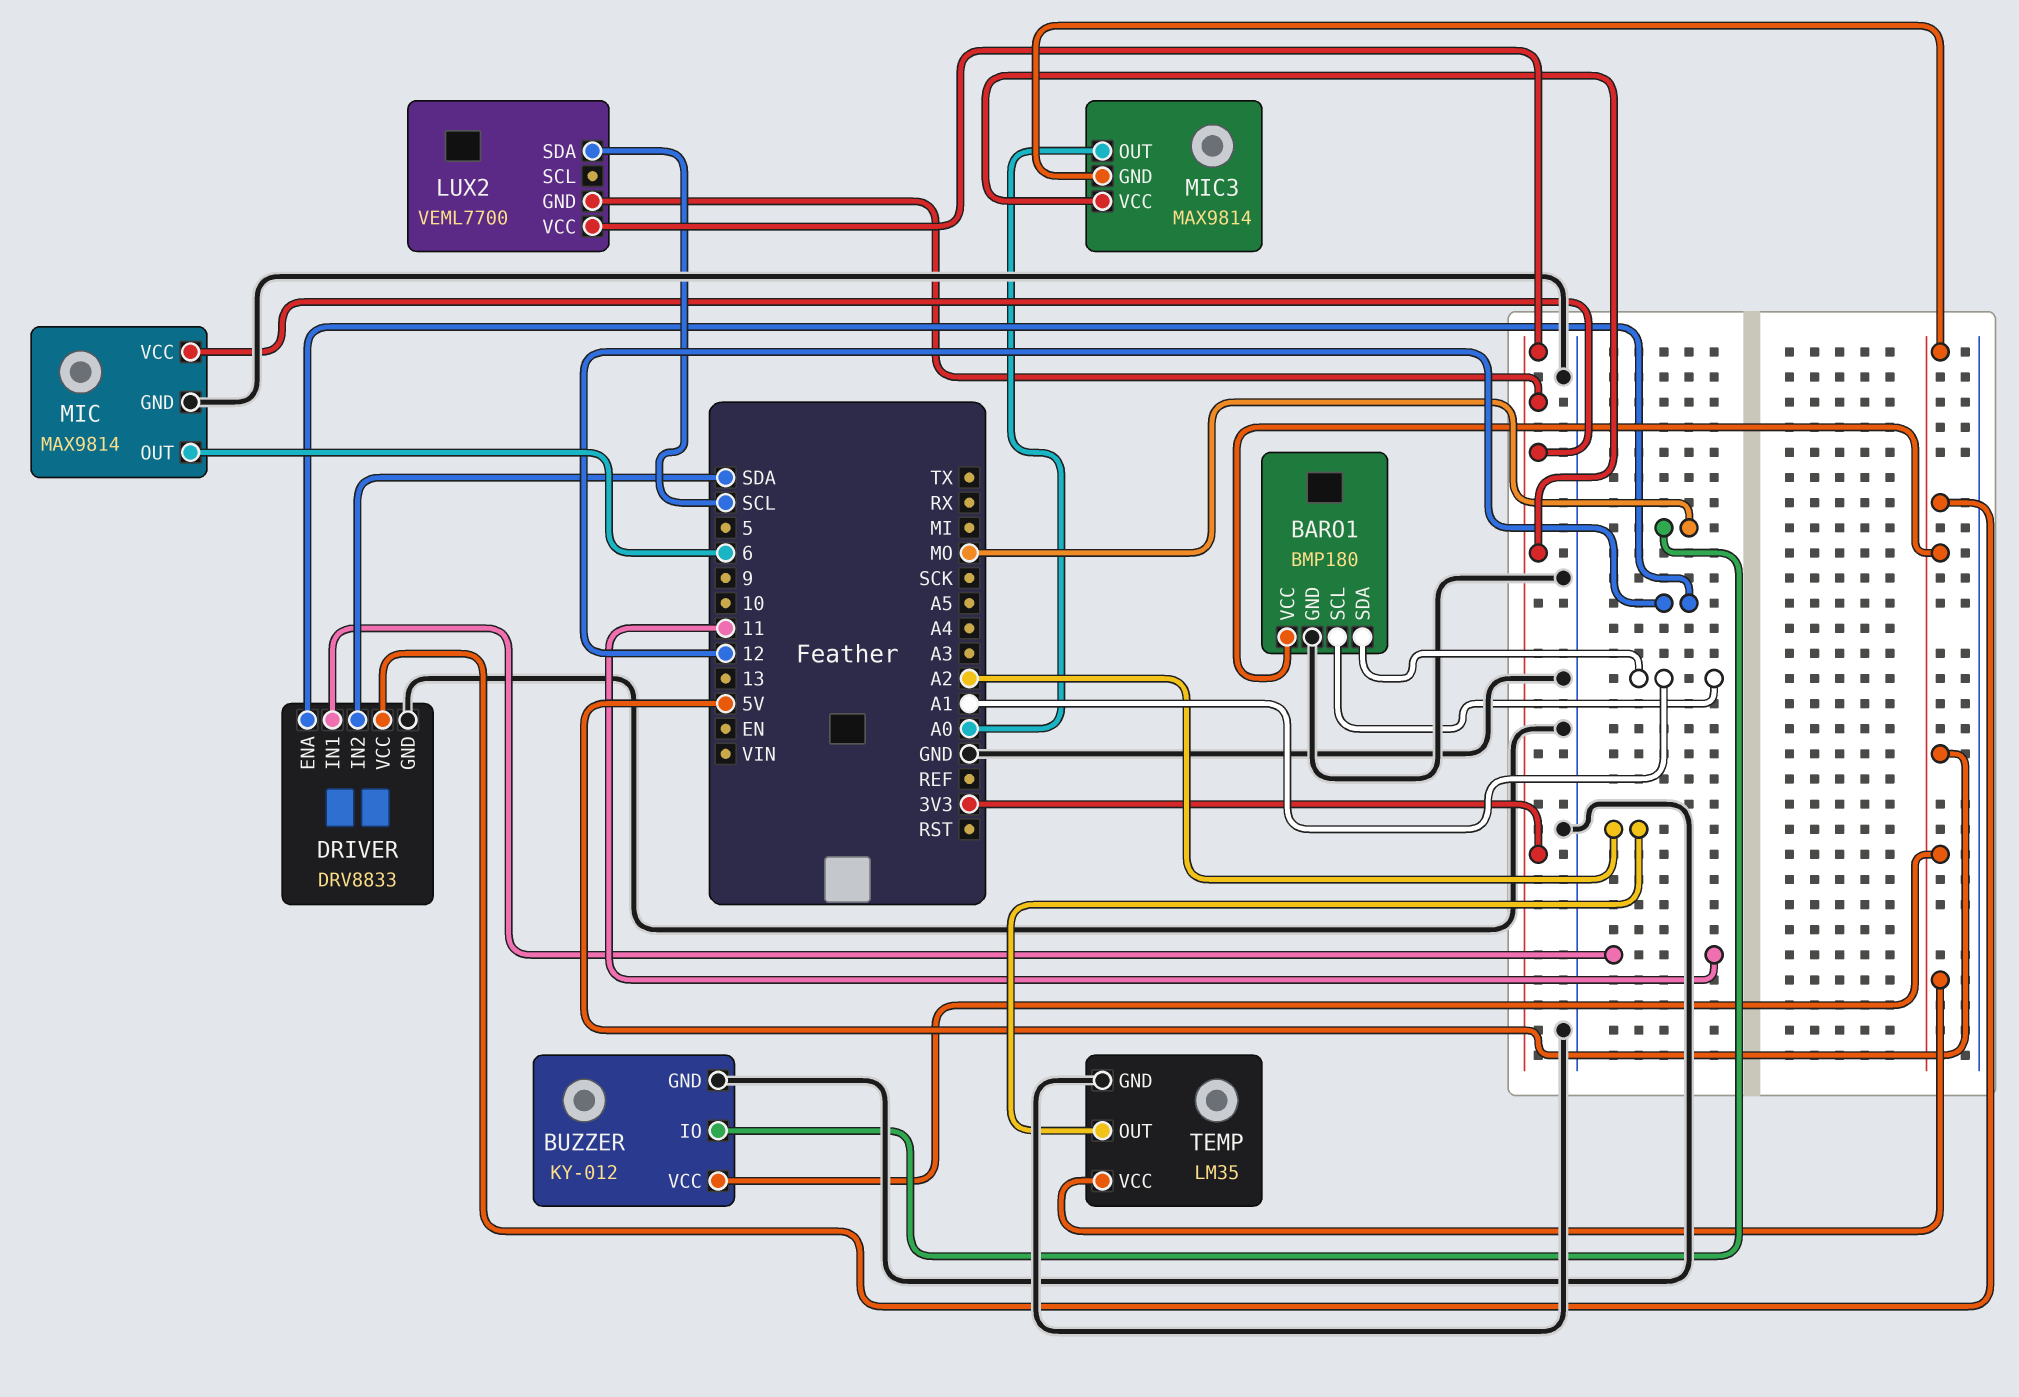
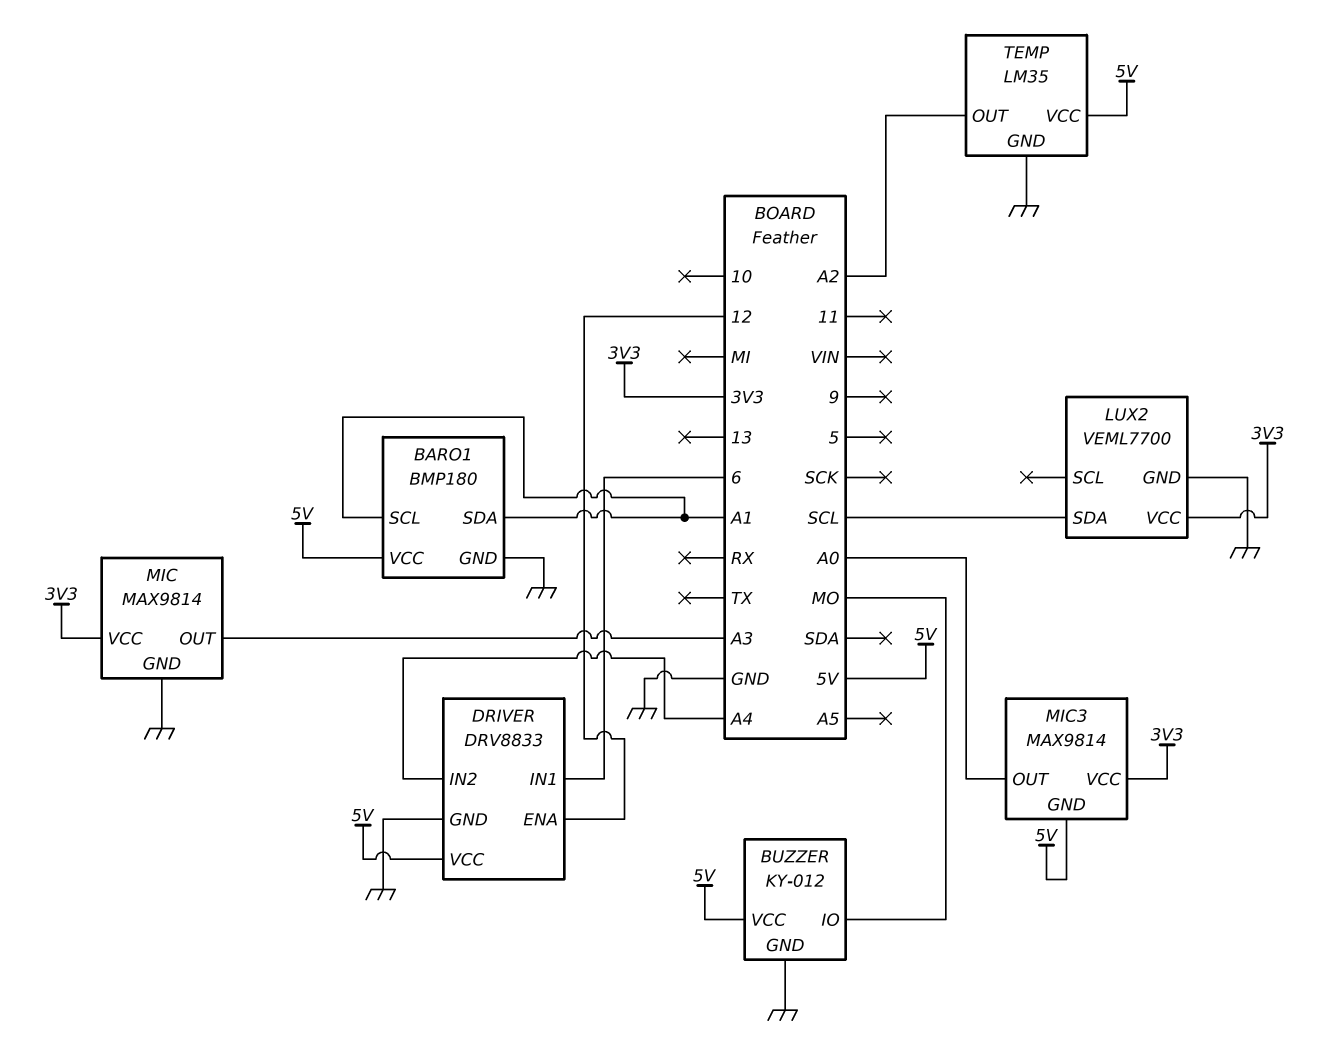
DRIVER pin IN1: 11 -> 6
DRIVER pin IN2: SDA -> A4
LUX2 pin GND: 3V3 -> GND
MIC pin OUT: 6 -> A3

